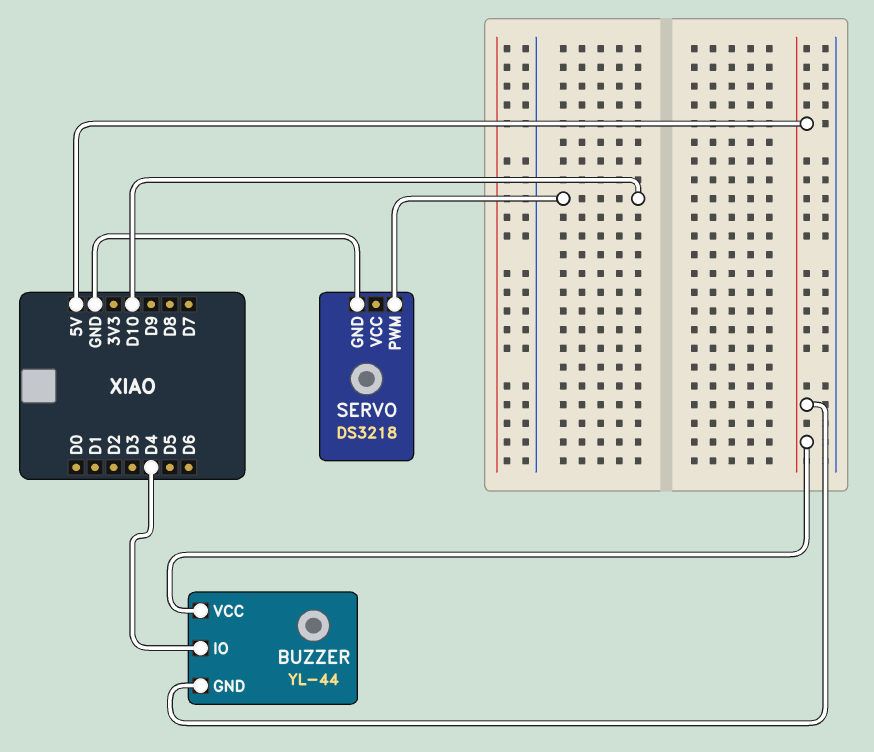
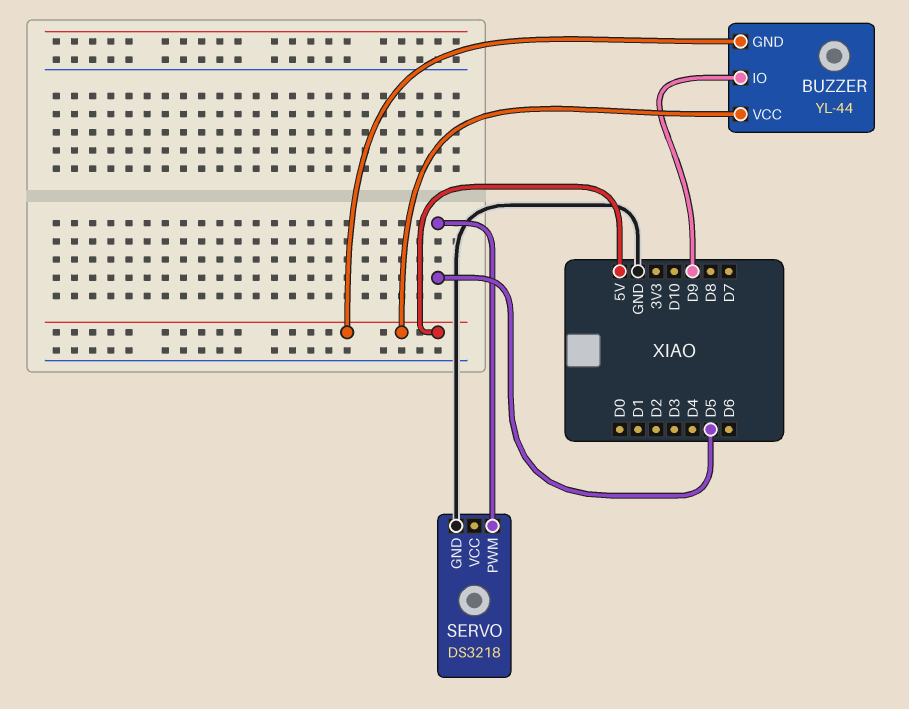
BUZZER pin IO: D4 -> D9
SERVO pin PWM: D10 -> D5

